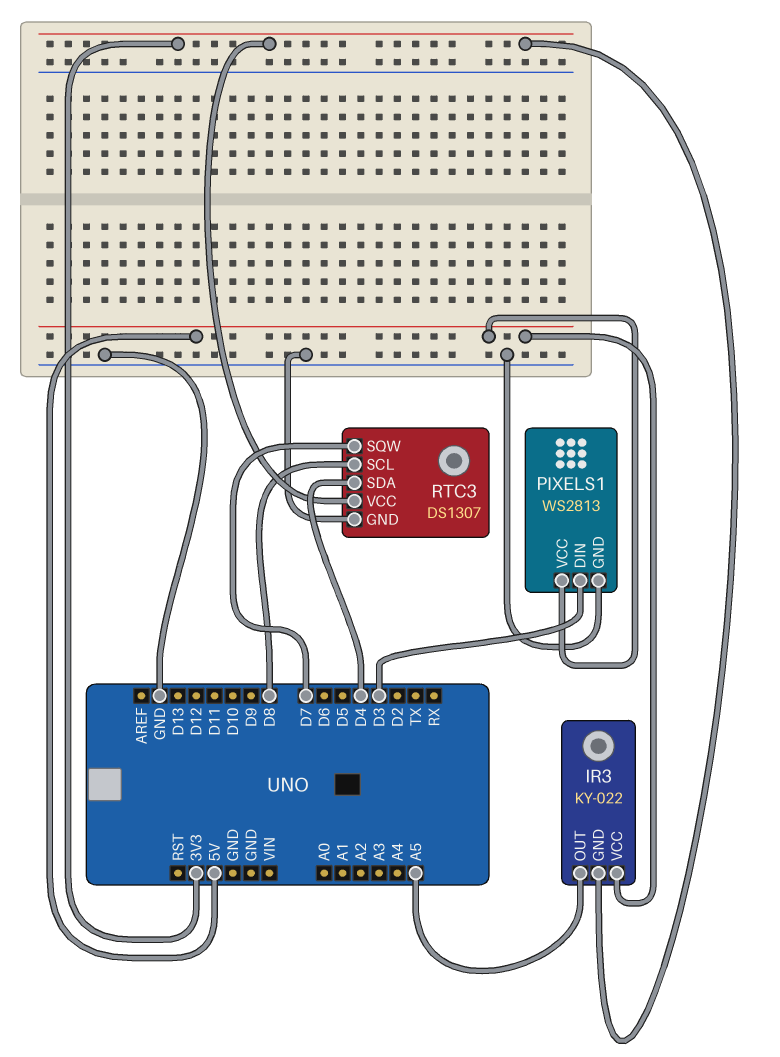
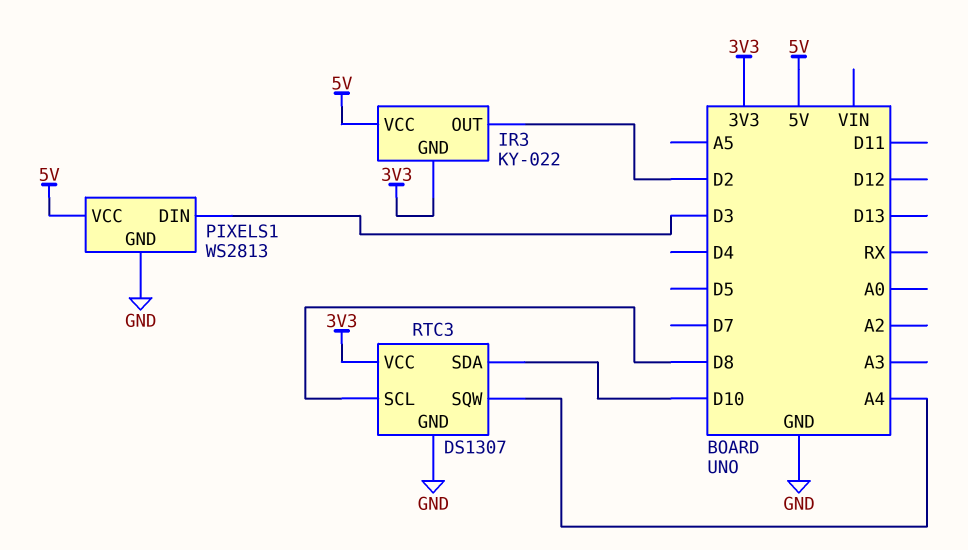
IR3 pin OUT: A5 -> D2
RTC3 pin SDA: D4 -> D10
RTC3 pin SQW: D7 -> A4

